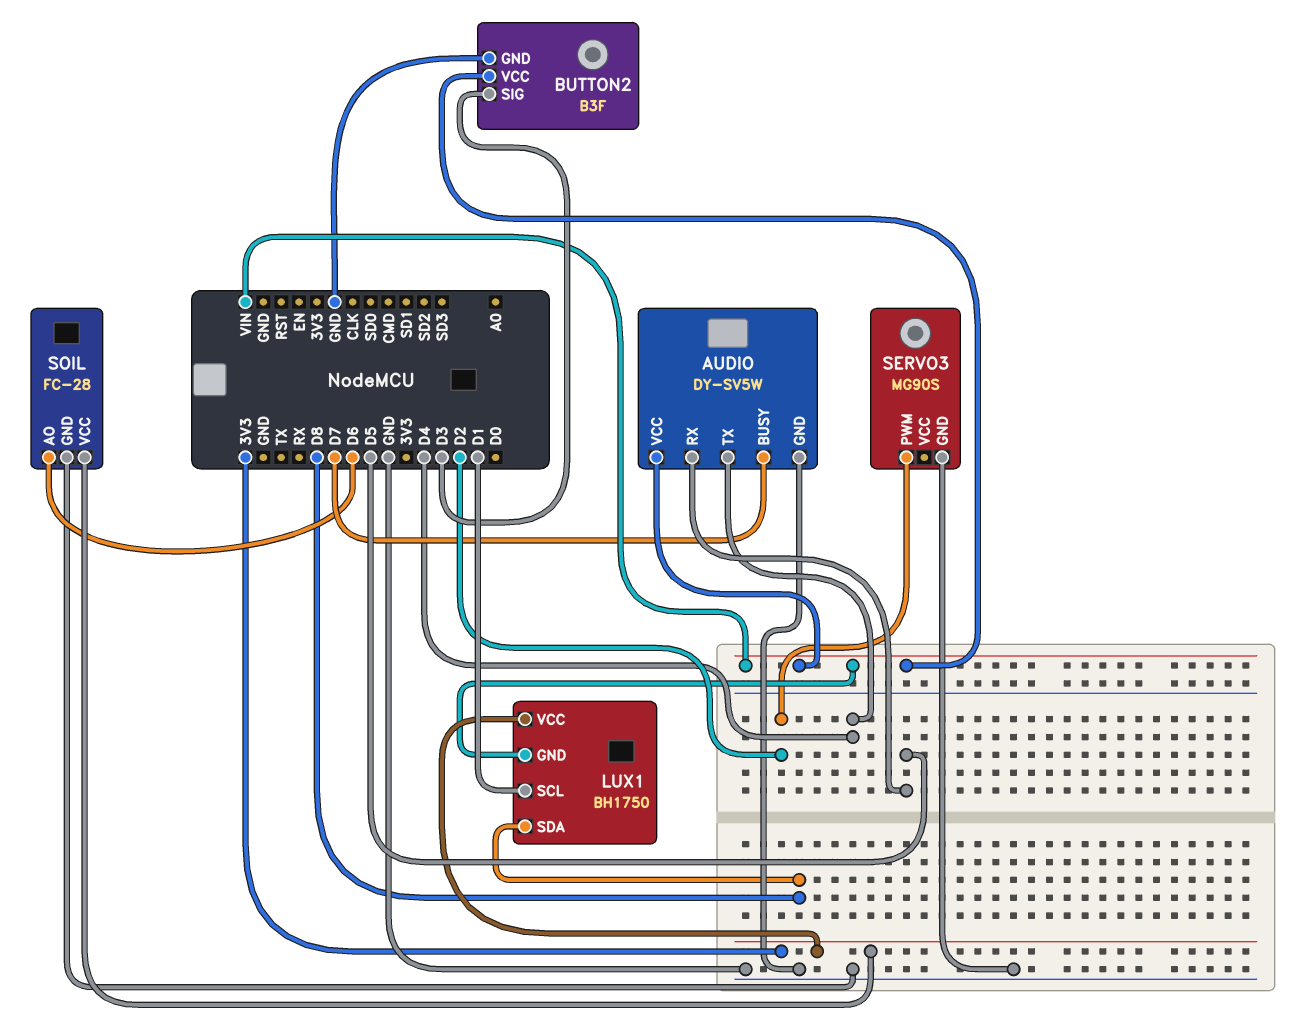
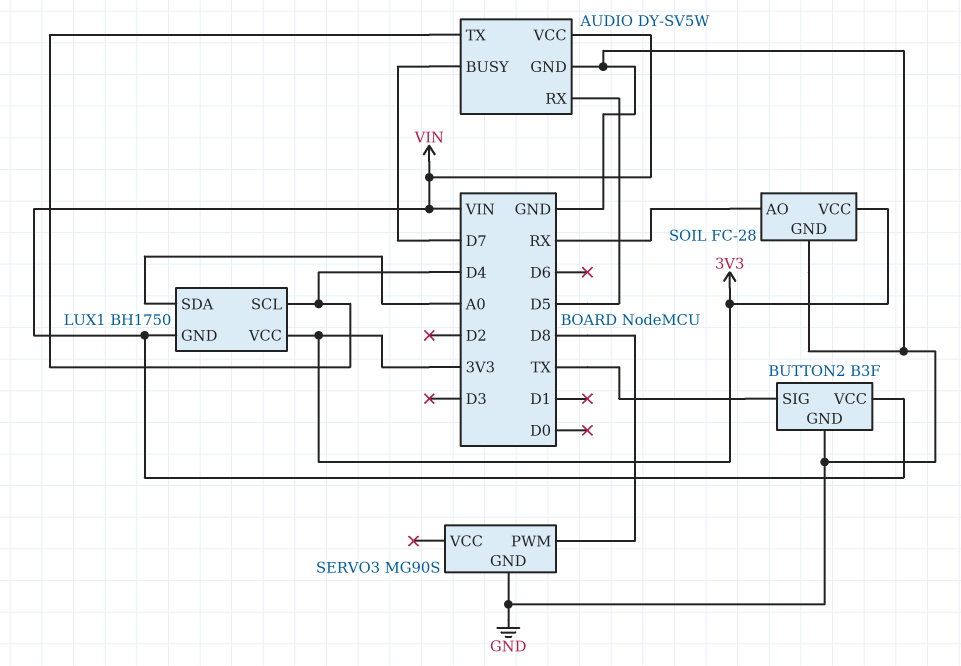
BUTTON2 pin SIG: D3 -> TX
LUX1 pin SCL: D1 -> D4
LUX1 pin SDA: D8 -> A0
SERVO3 pin PWM: D2 -> D8
SOIL pin AO: D6 -> RX

